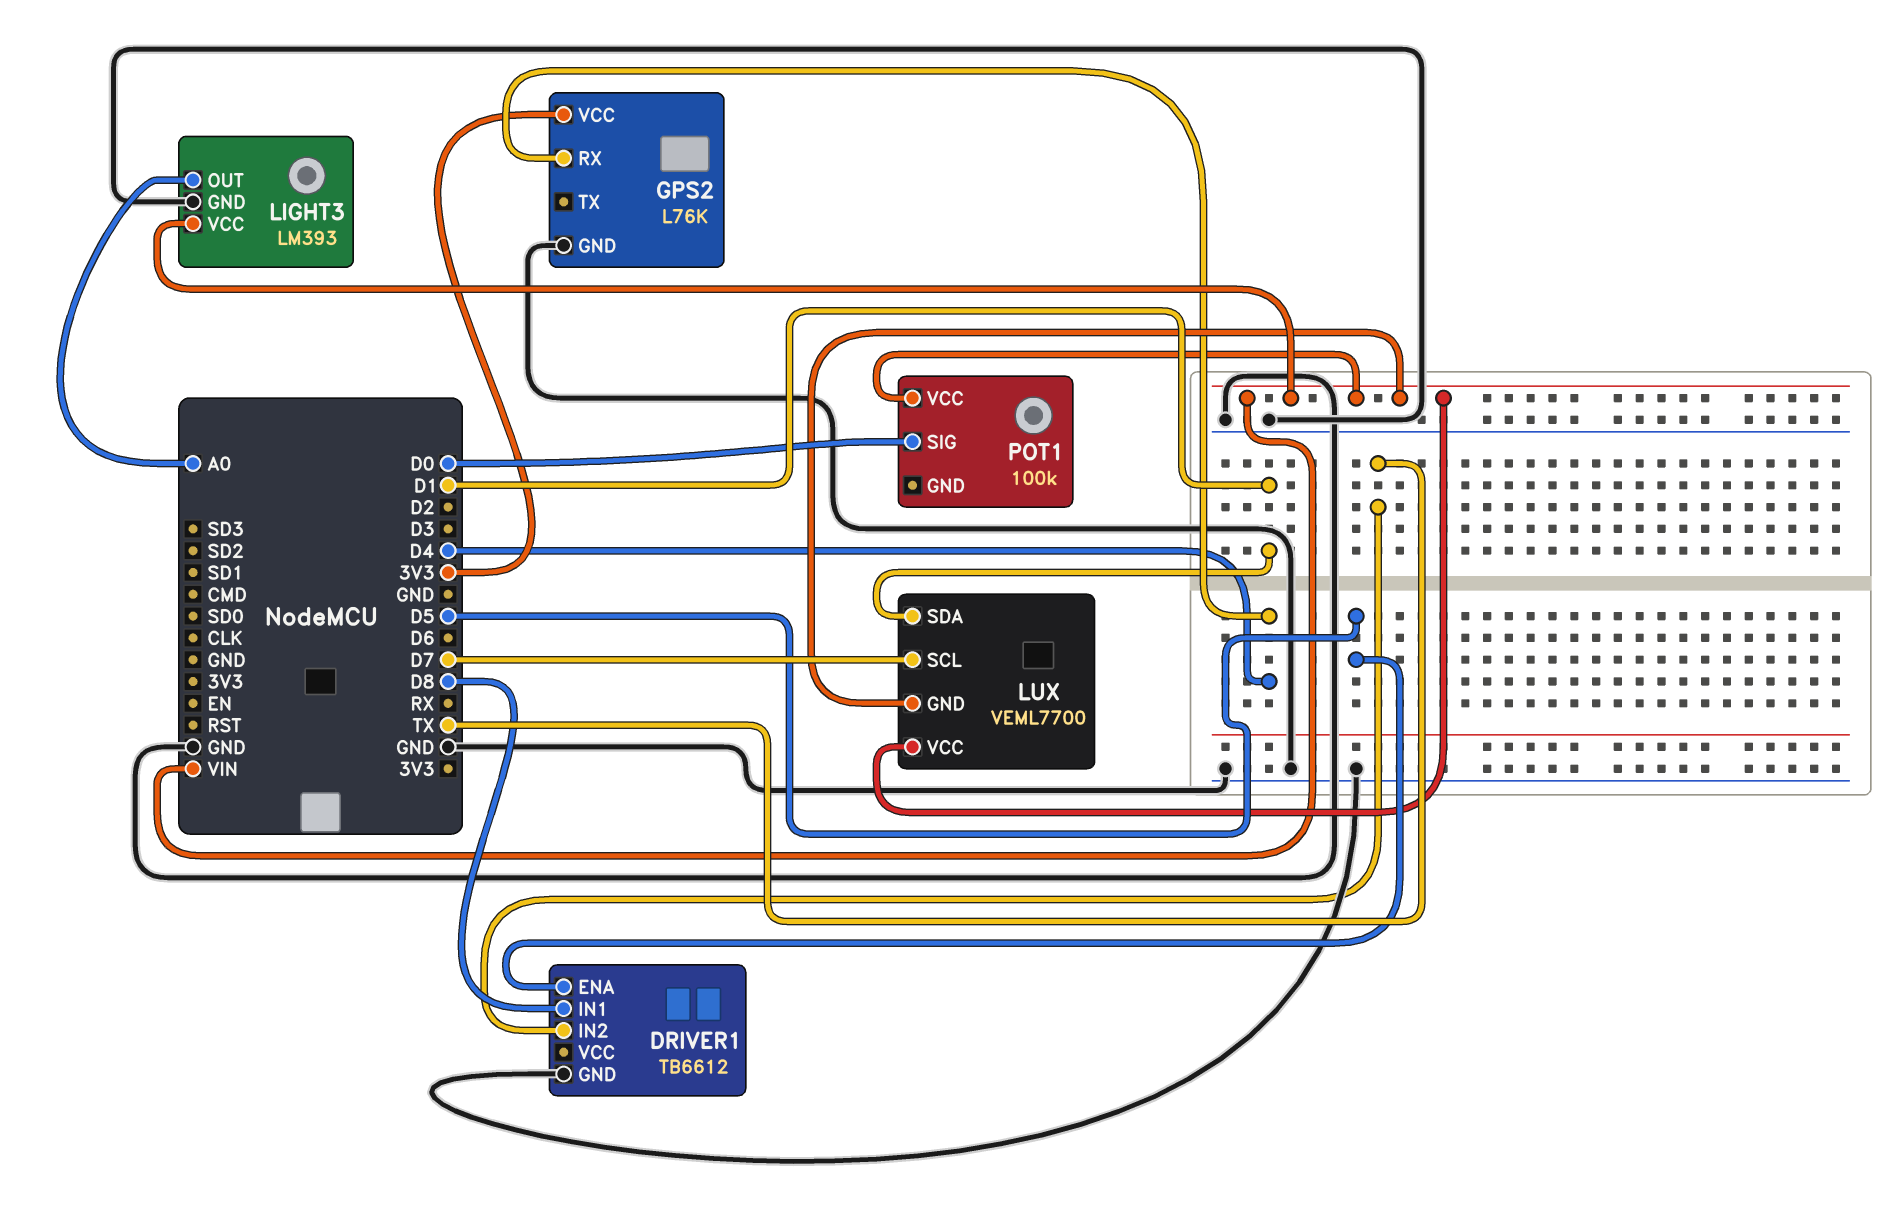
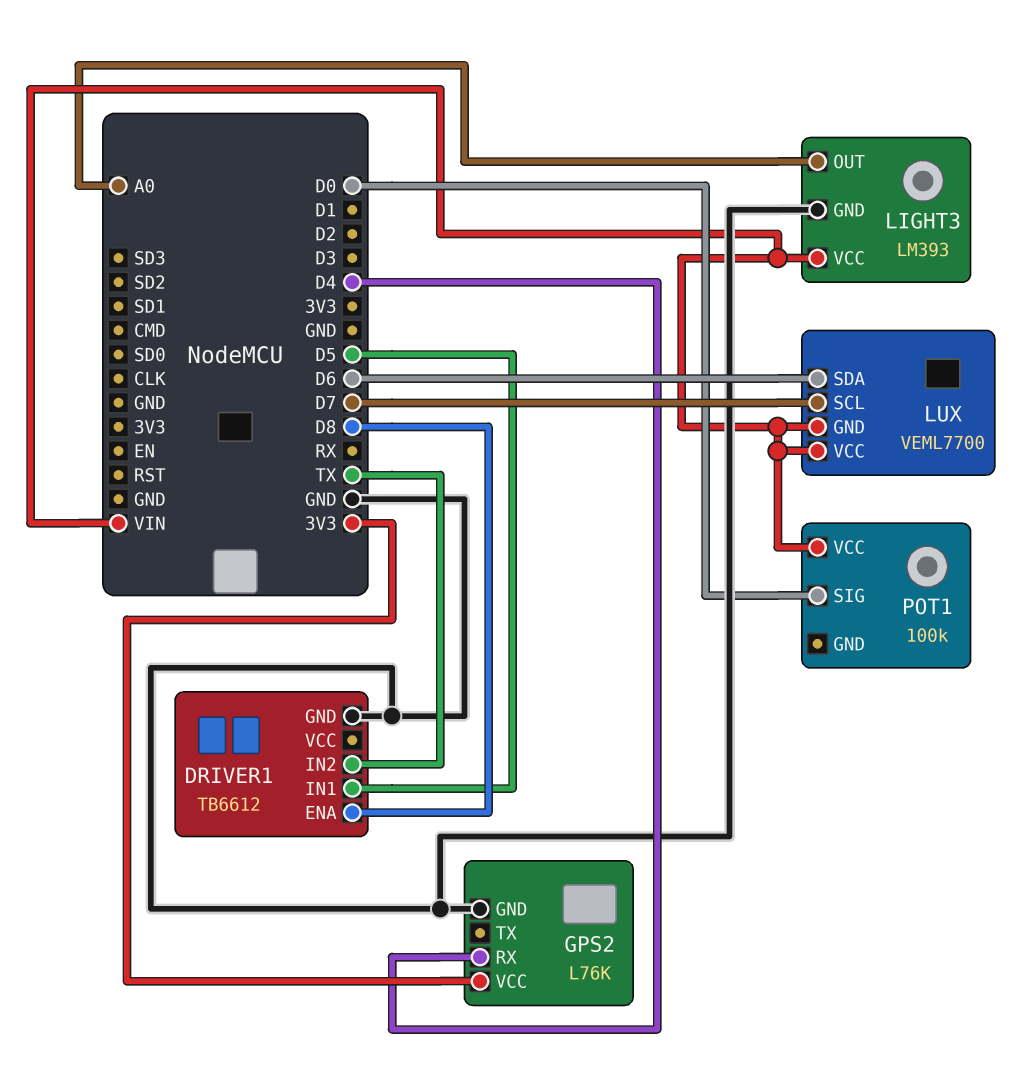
DRIVER1 pin ENA: D5 -> D8
DRIVER1 pin IN1: D8 -> D5
LUX pin SDA: D1 -> D6

